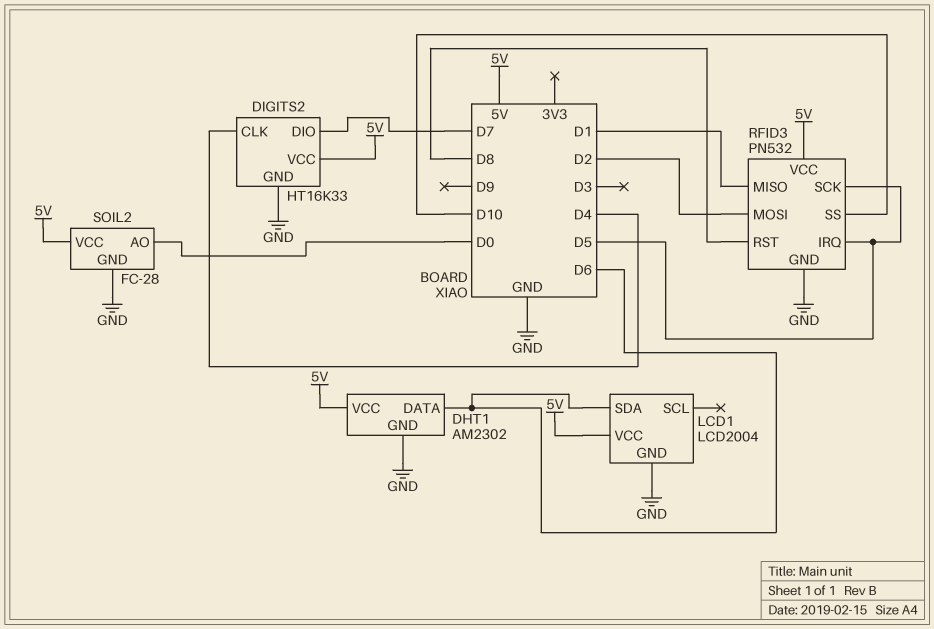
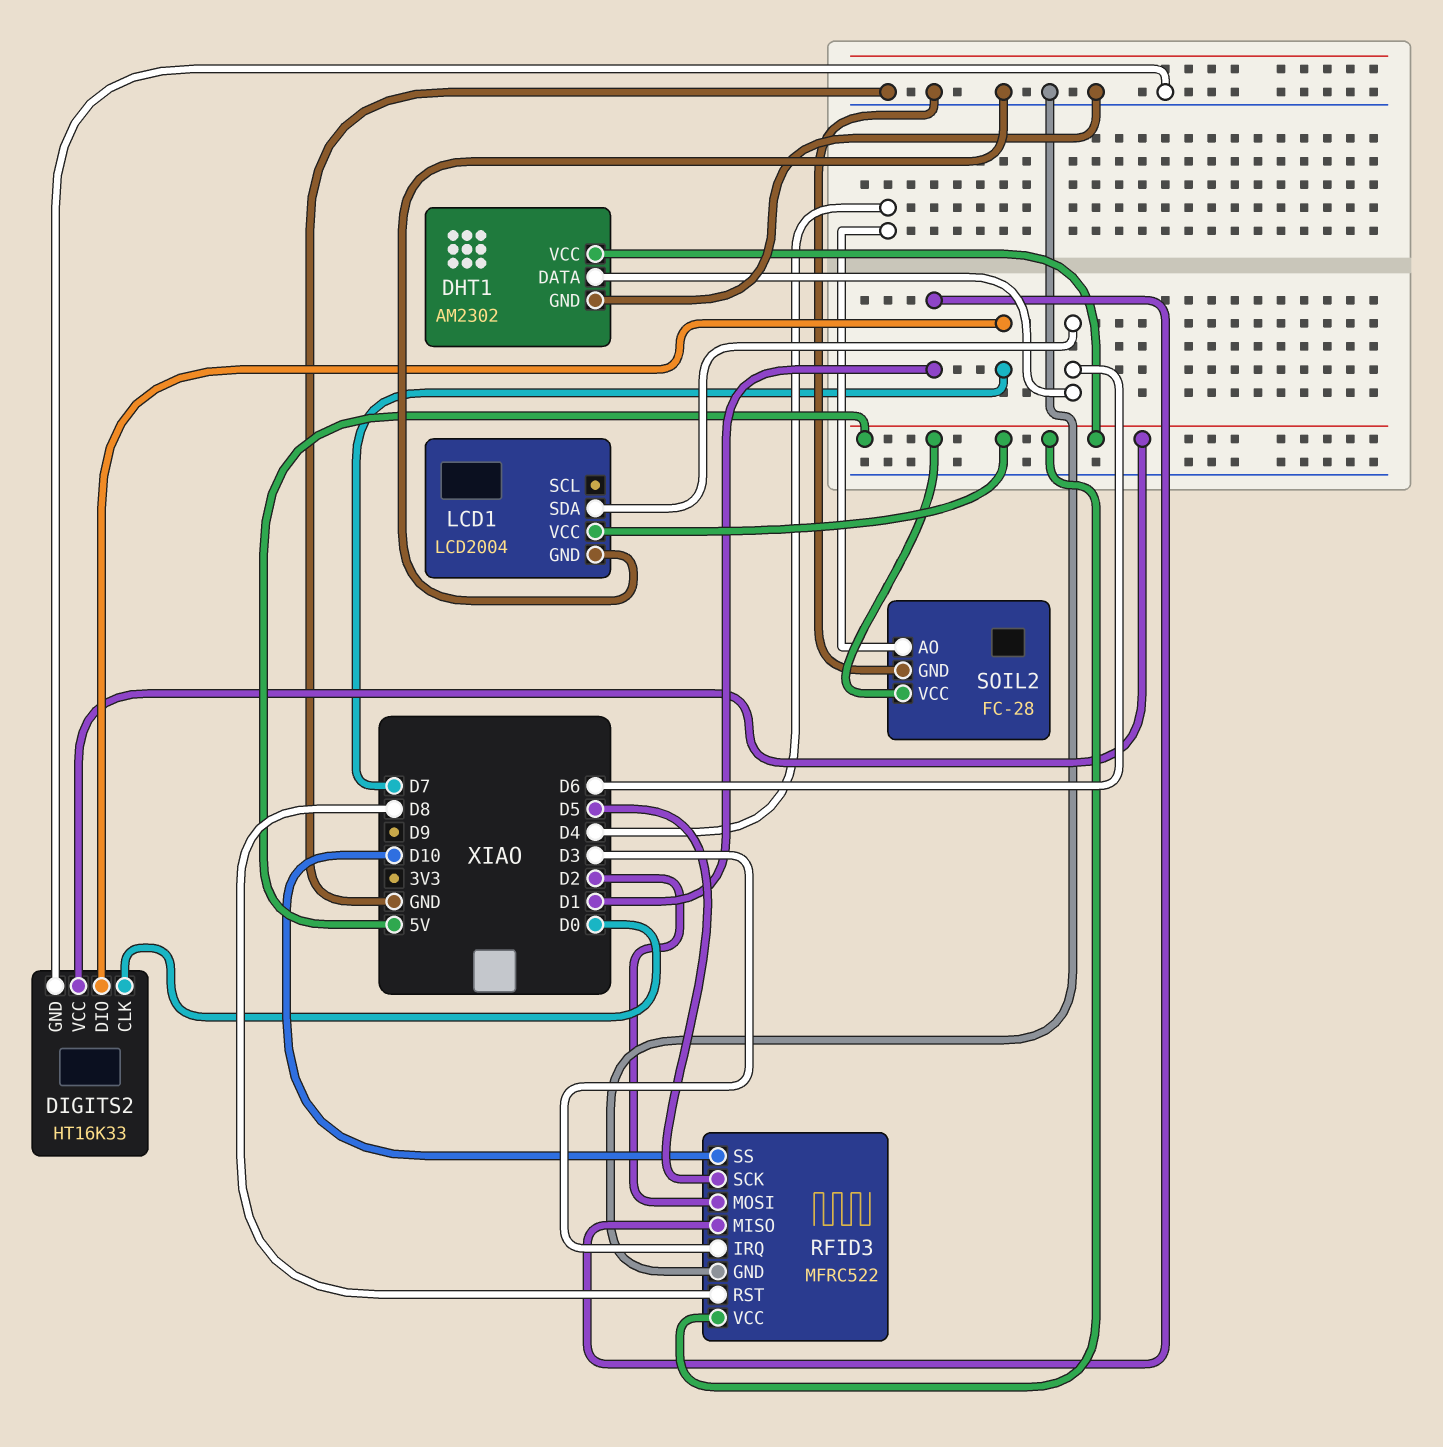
DIGITS2 pin CLK: D4 -> D0
RFID3: PN532 -> MFRC522
RFID3 pin IRQ: D5 -> D3
SOIL2 pin AO: D0 -> D4

